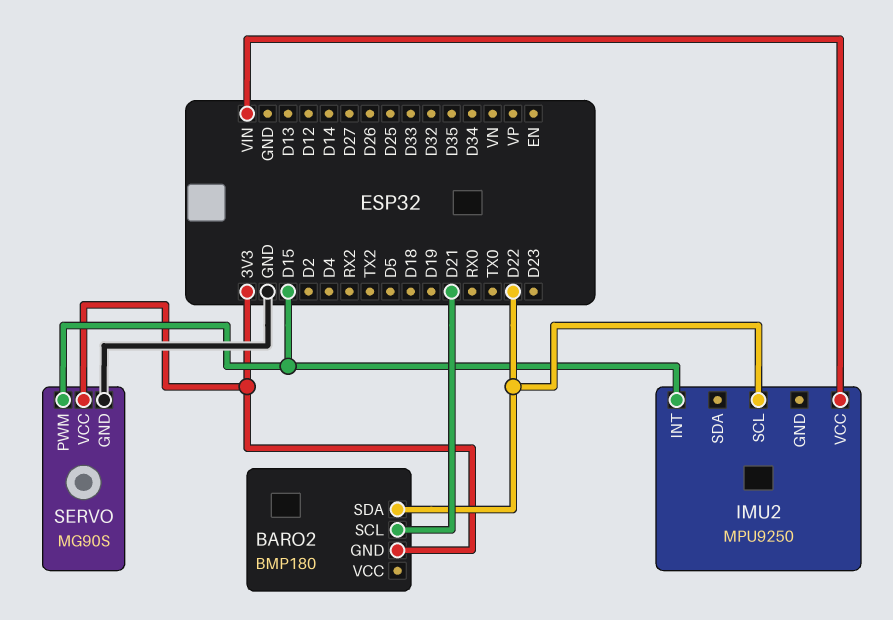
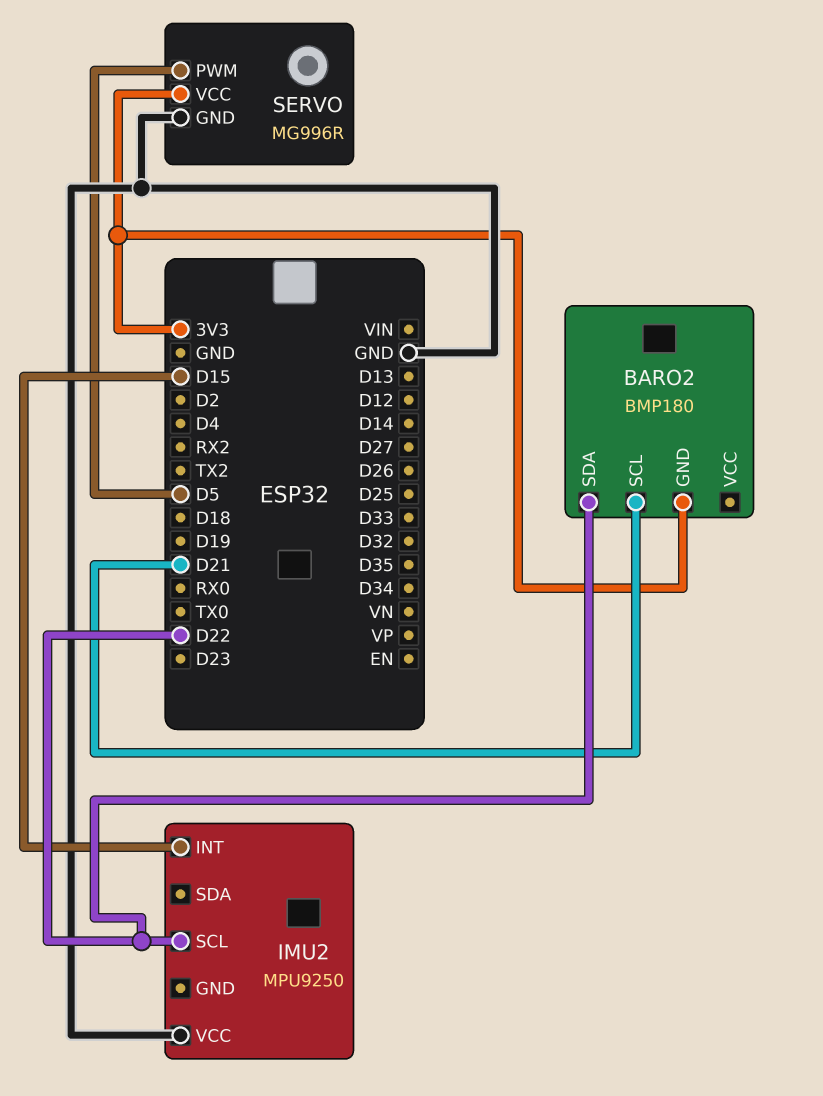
IMU2 pin VCC: VIN -> GND
SERVO: MG90S -> MG996R
SERVO pin PWM: D15 -> D5

